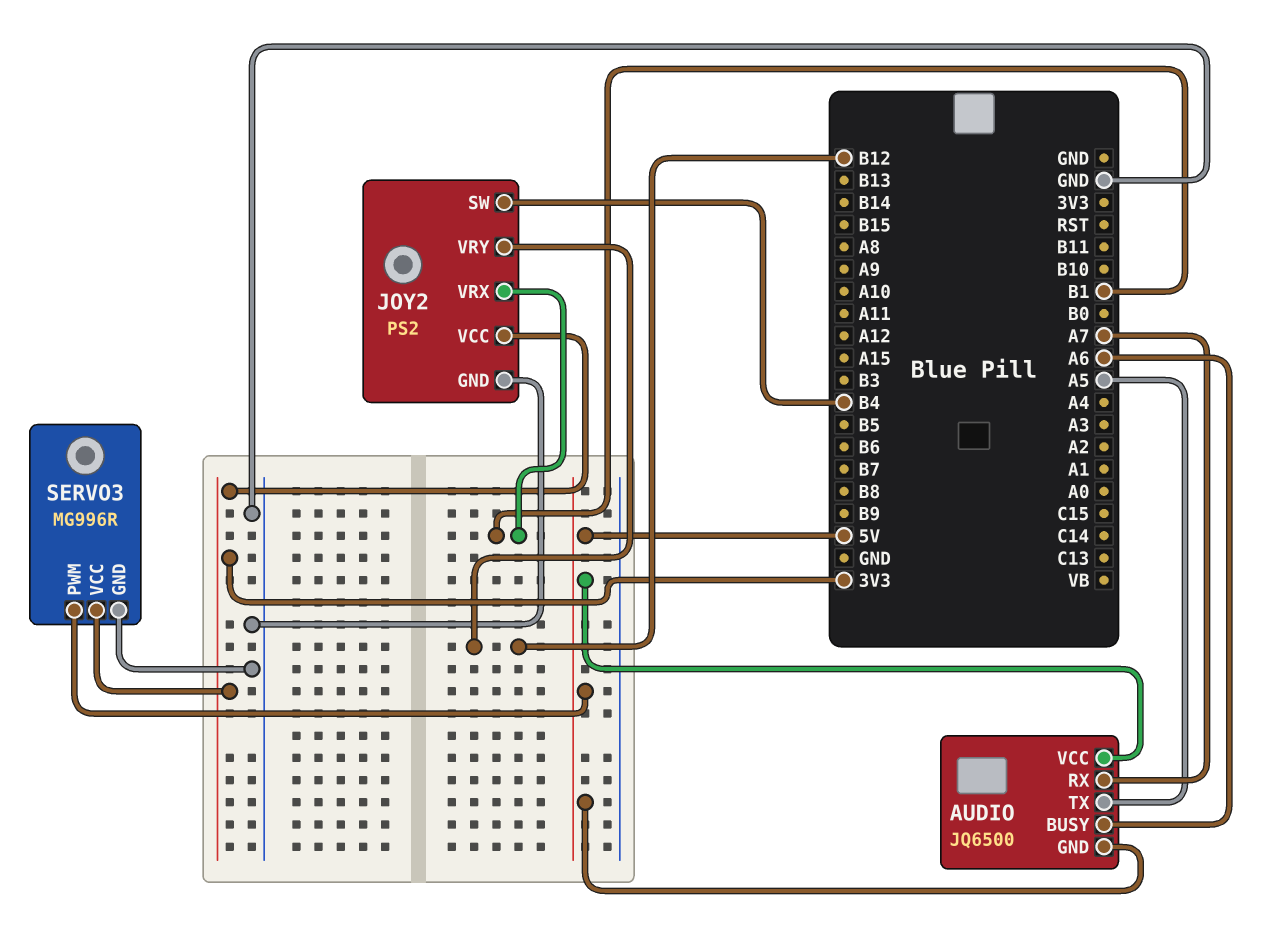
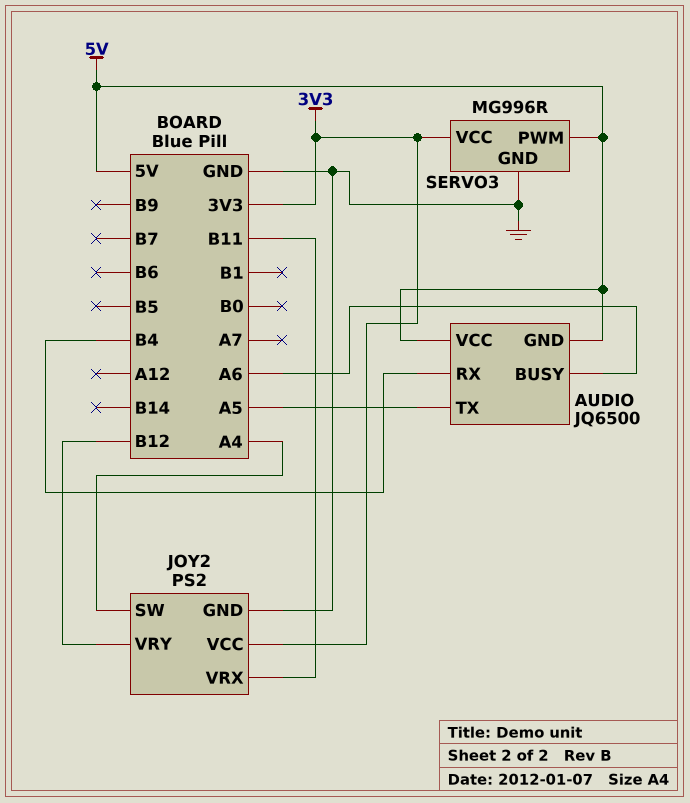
AUDIO pin RX: A7 -> B4
JOY2 pin SW: B4 -> A4
JOY2 pin VRX: B1 -> B11

